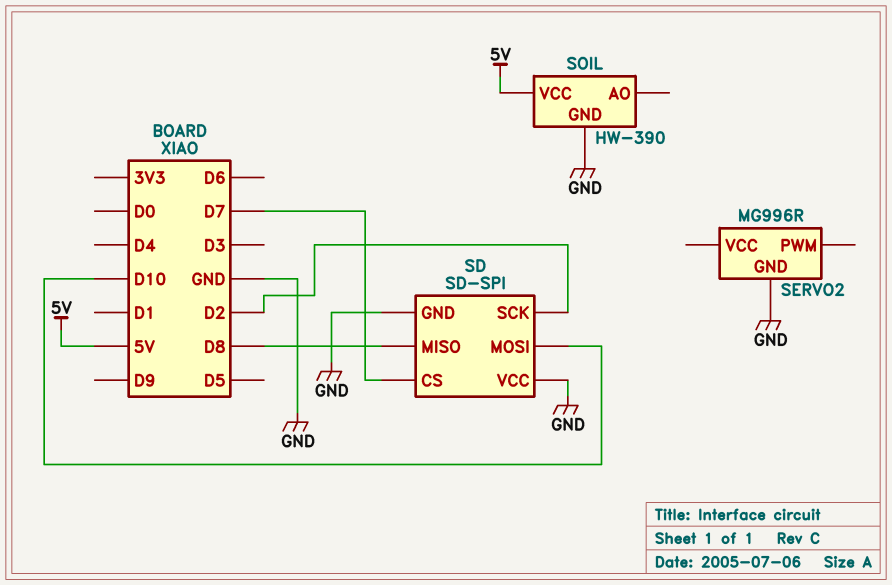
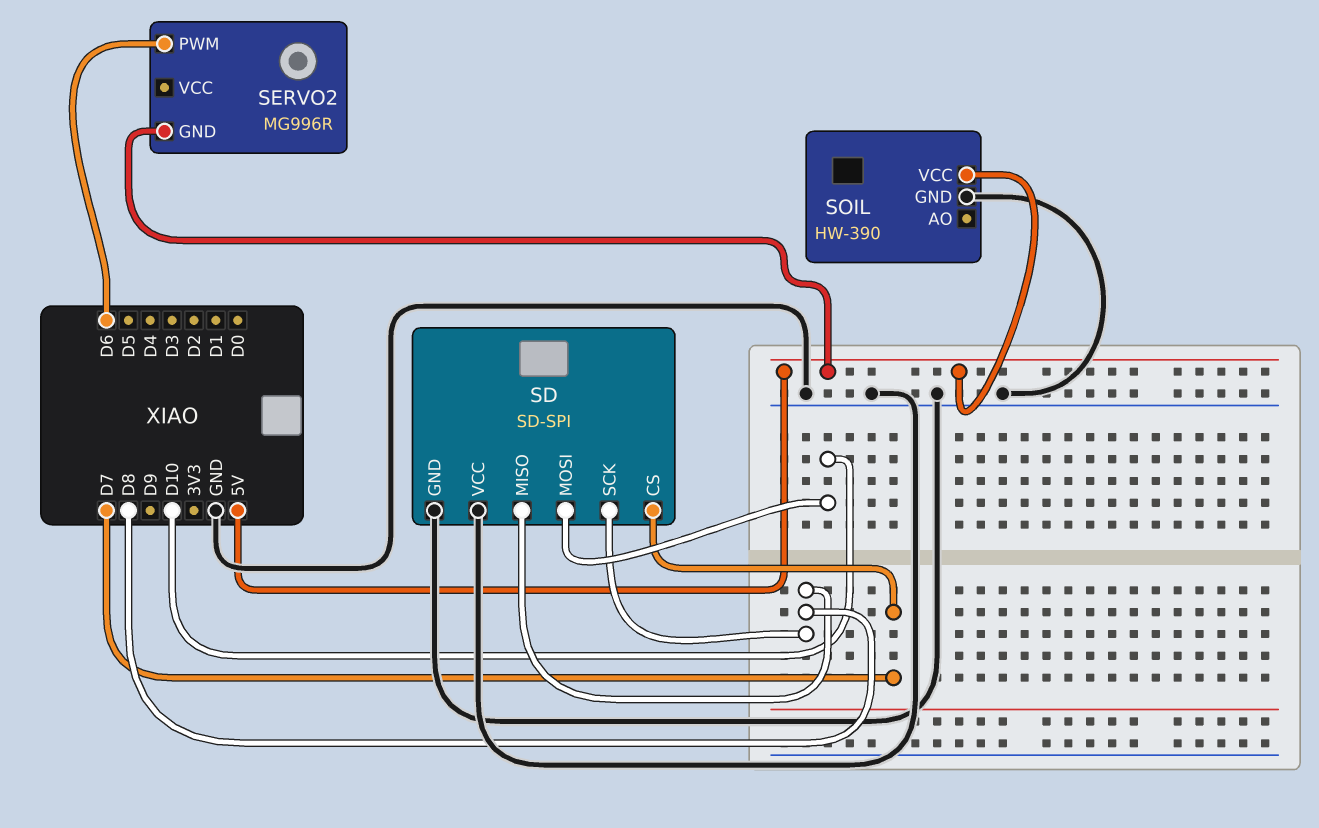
SD pin SCK: D2 -> D8
SERVO2 pin GND: GND -> 5V
SERVO2 pin PWM: none -> D6

